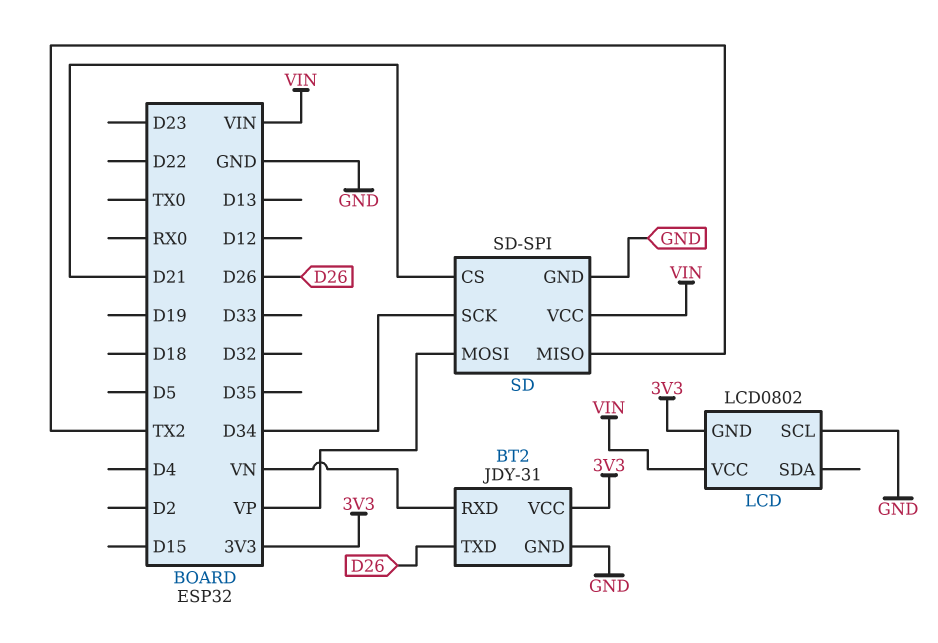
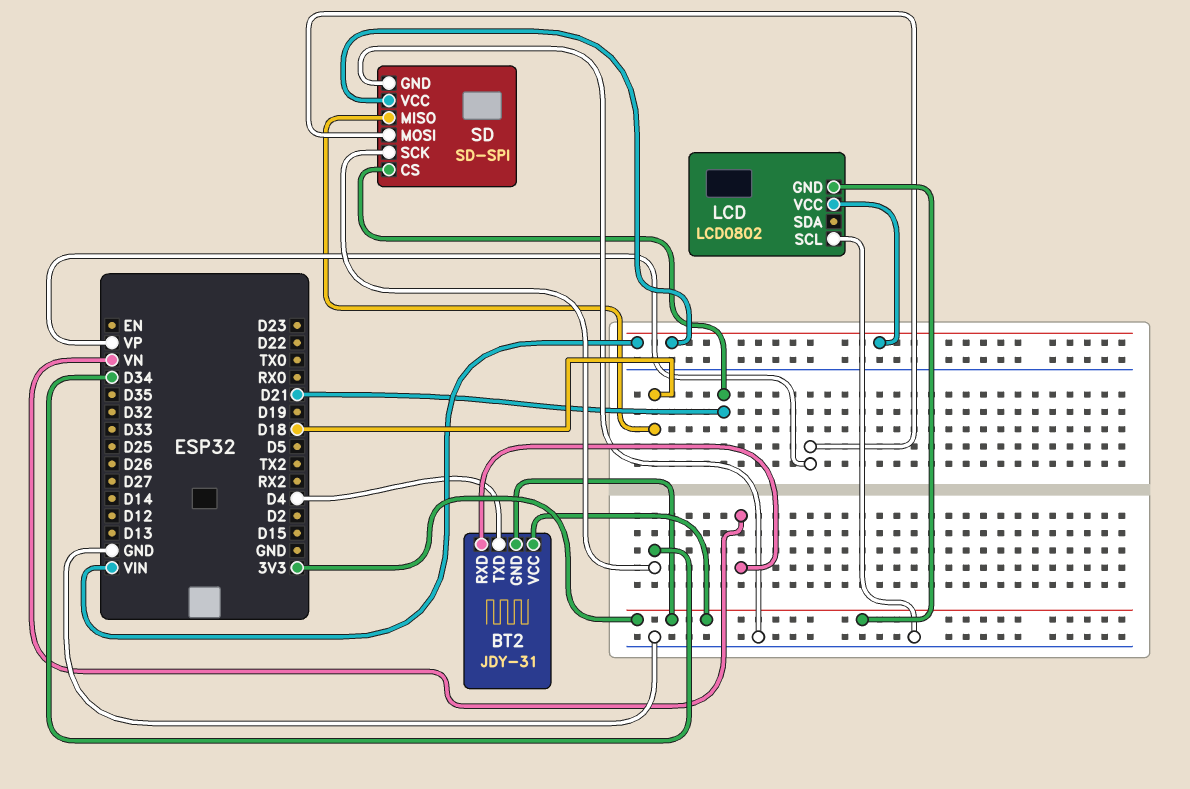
BT2 pin GND: GND -> 3V3
BT2 pin TXD: D26 -> D4
SD pin MISO: TX2 -> D18

